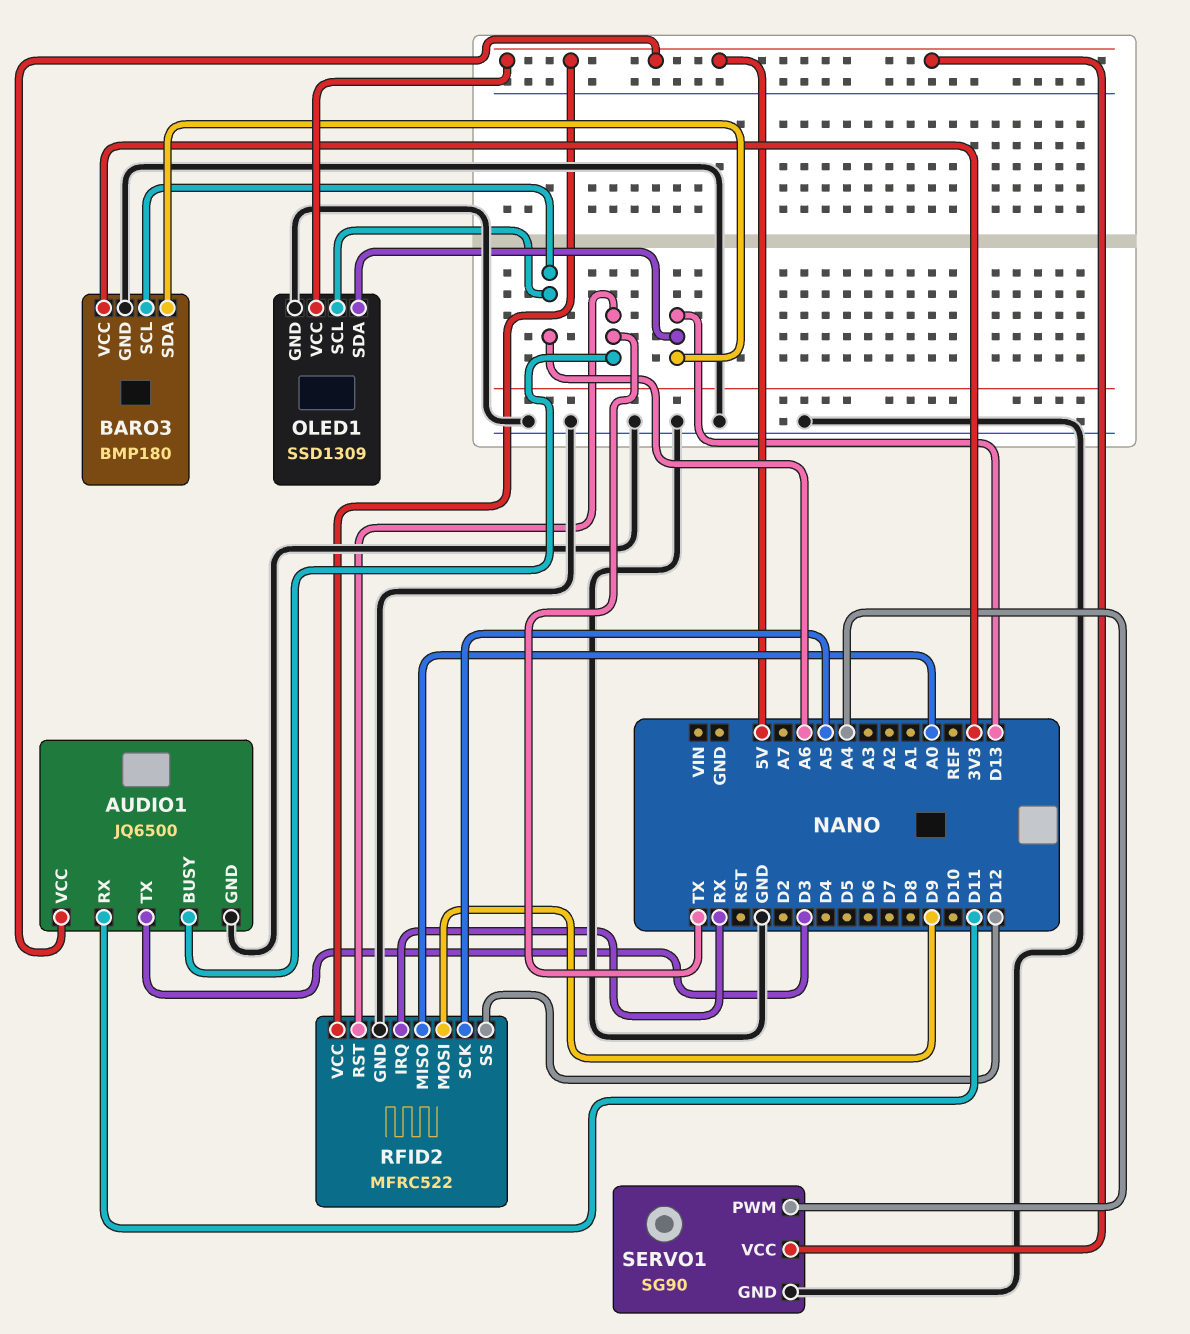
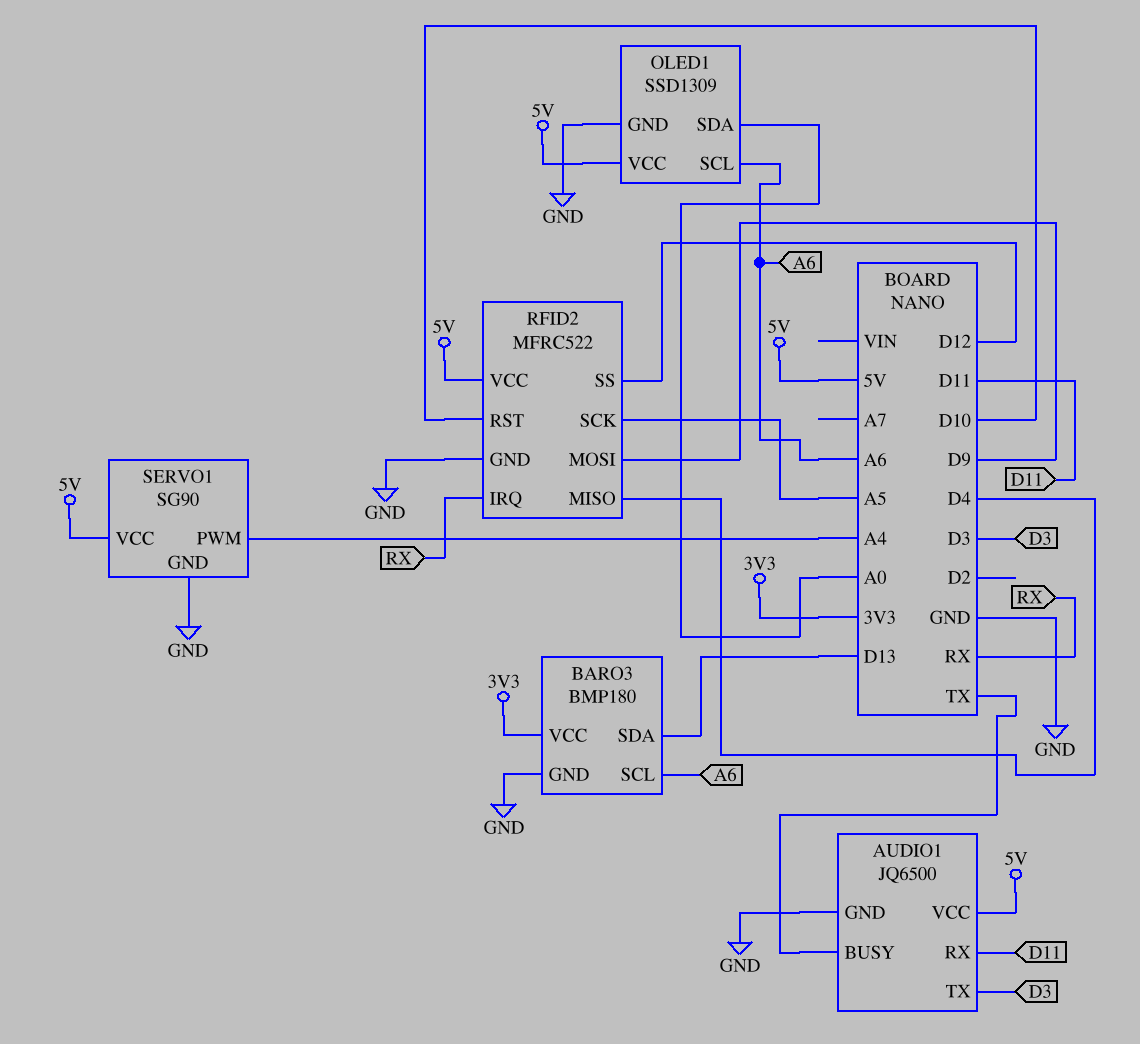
OLED1 pin SDA: D13 -> A0
RFID2 pin MISO: A0 -> D4
RFID2 pin RST: TX -> D10

